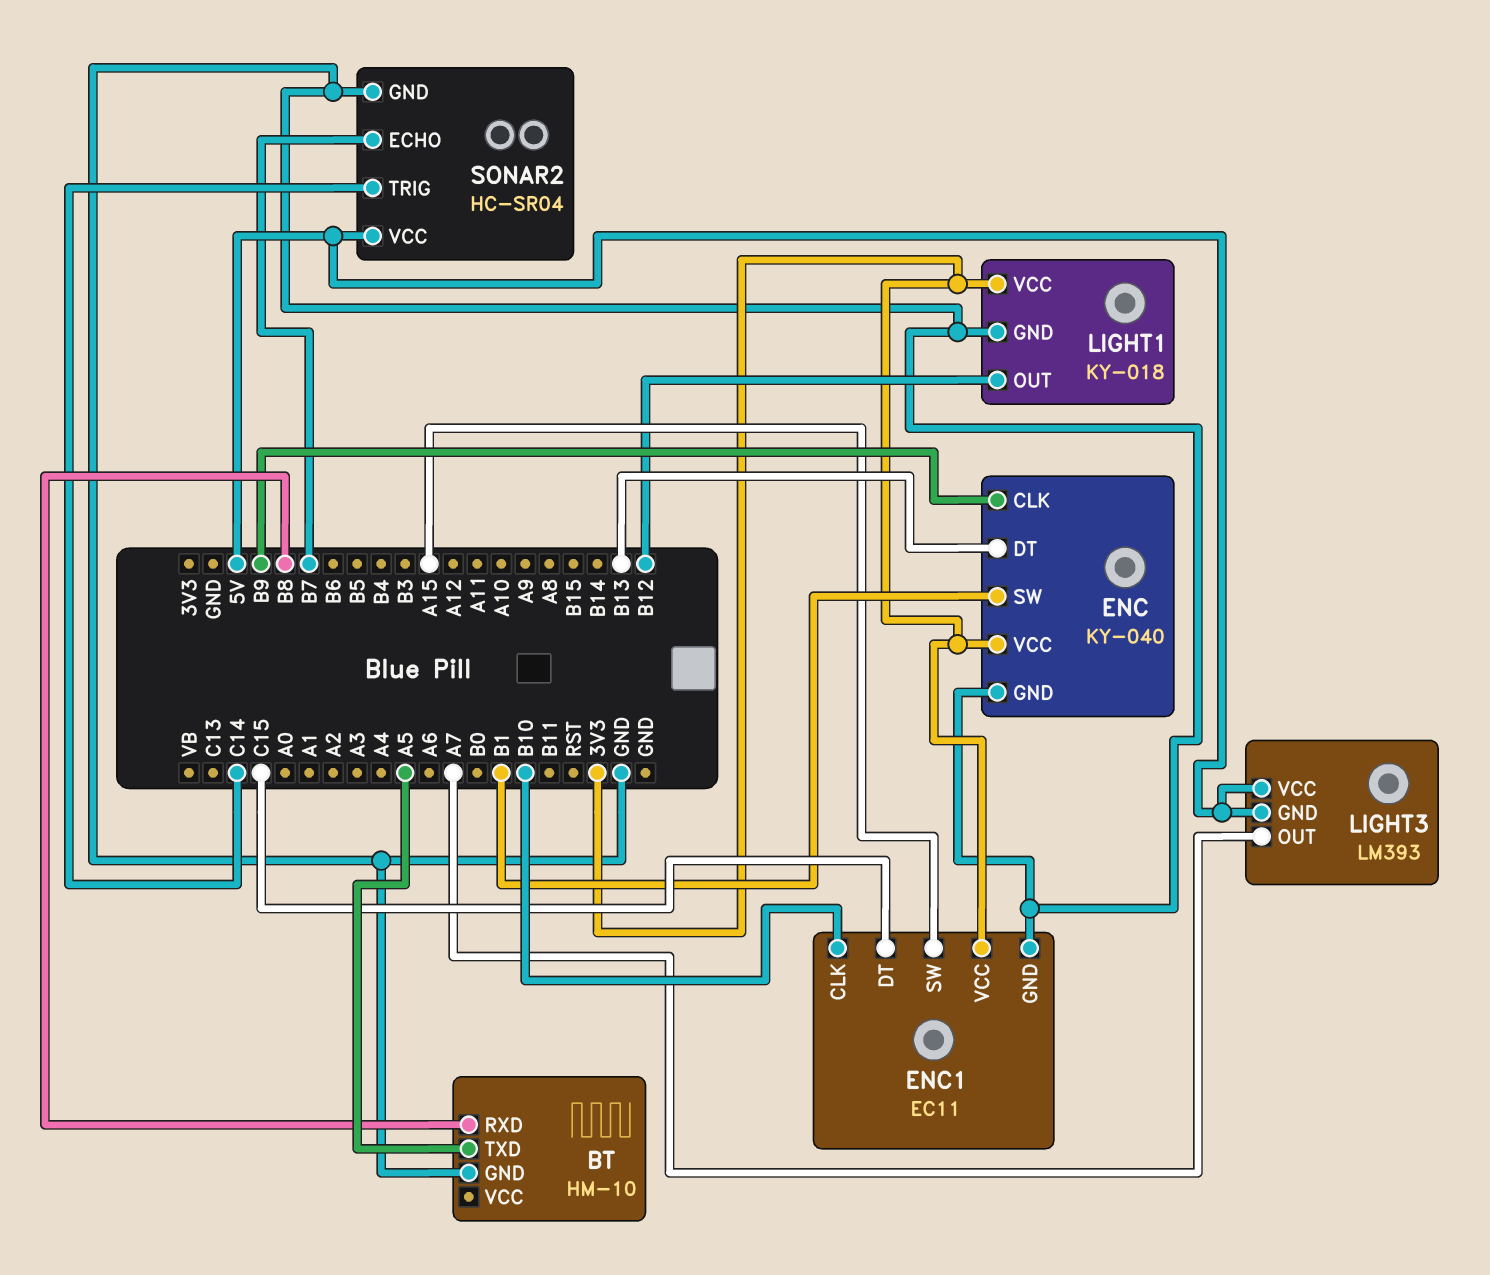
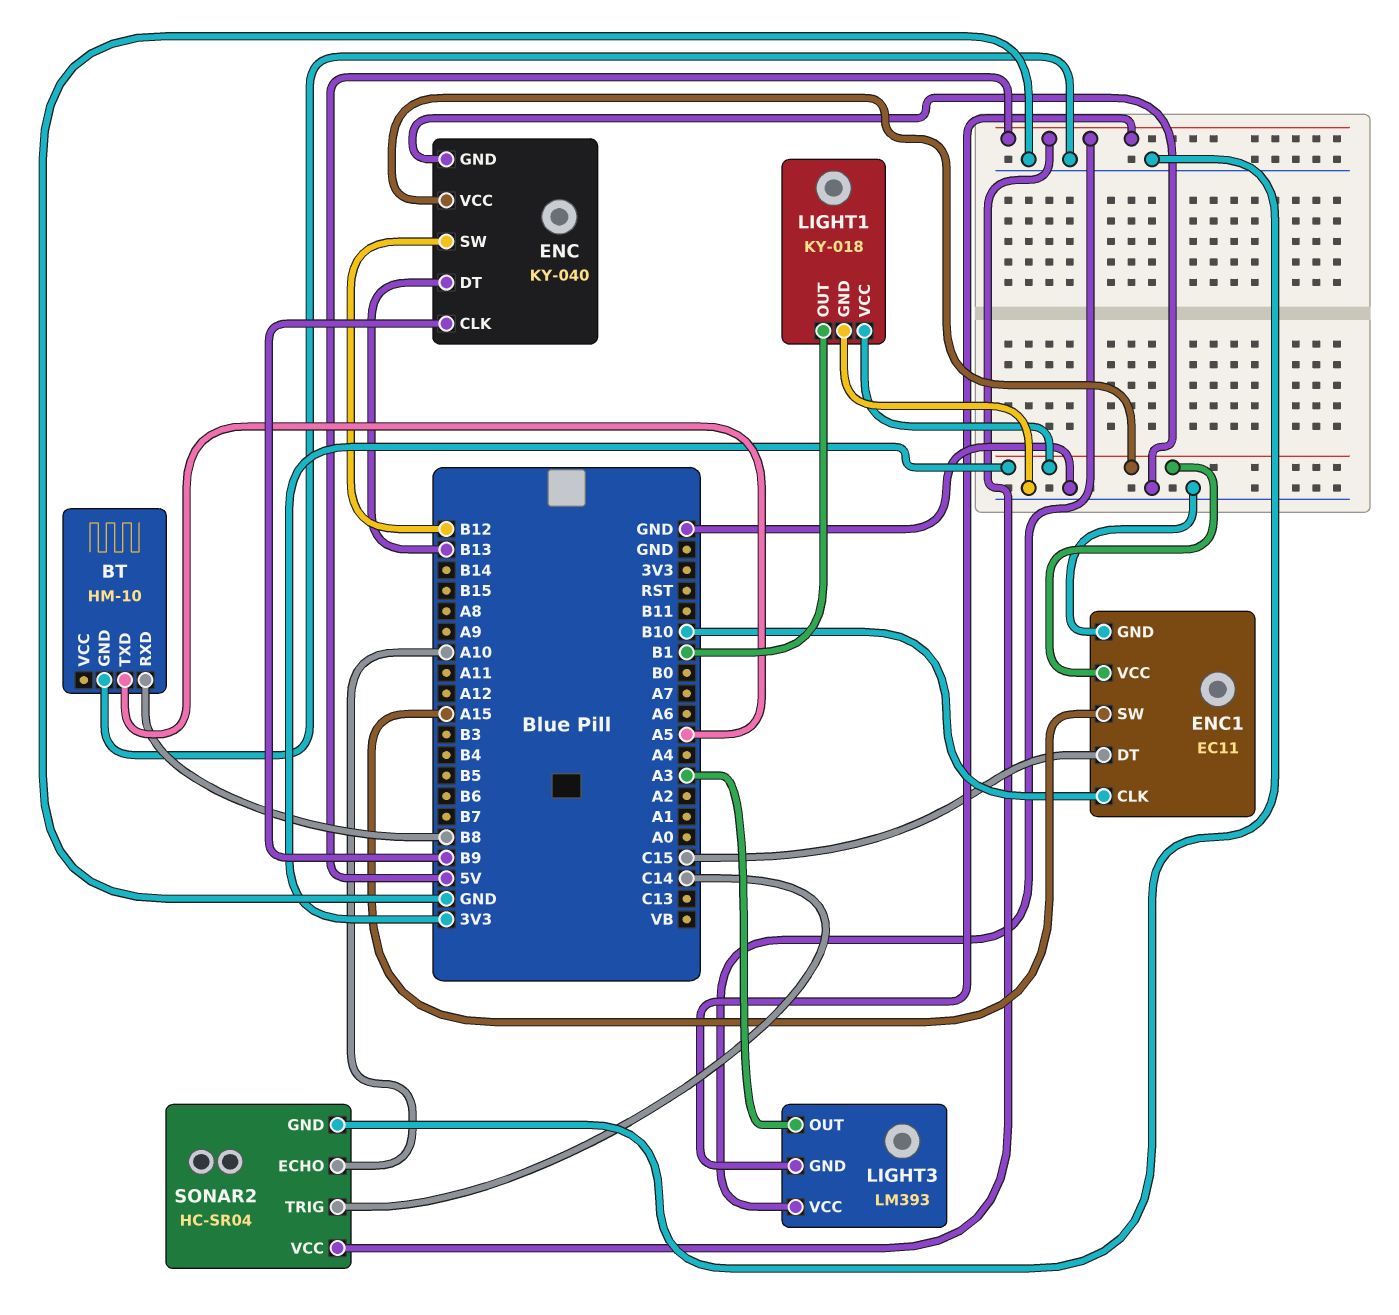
ENC pin SW: B1 -> B12
LIGHT1 pin OUT: B12 -> B1
LIGHT3 pin OUT: A7 -> A3
SONAR2 pin ECHO: B7 -> A10

